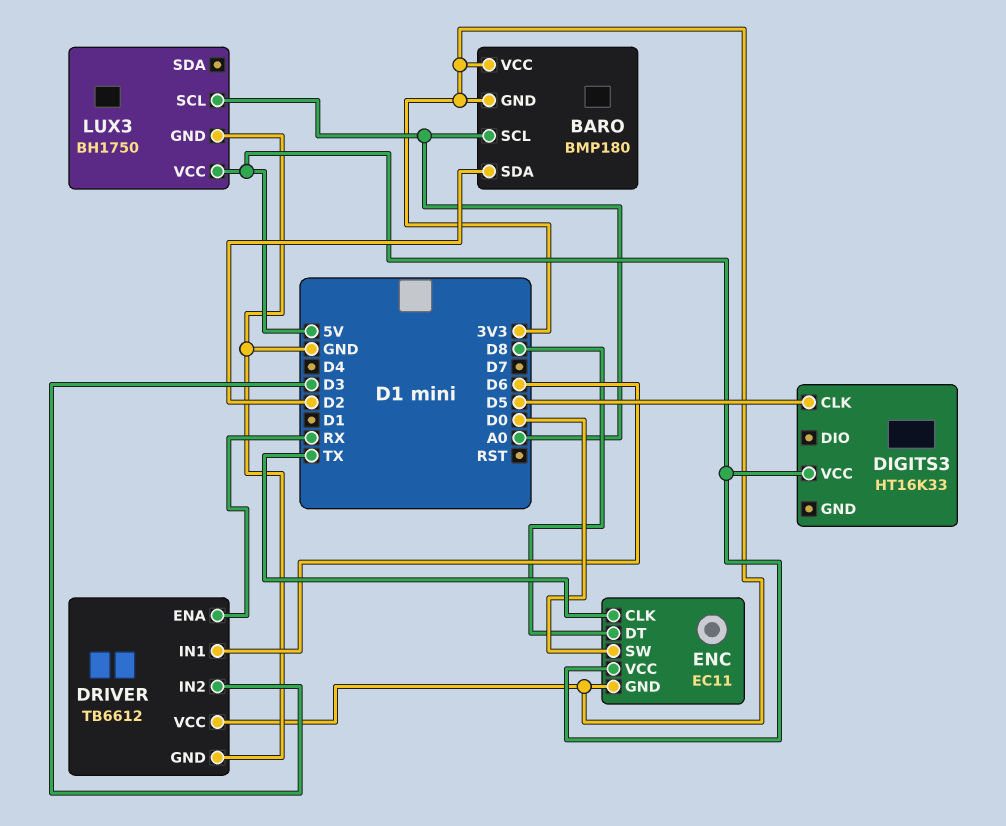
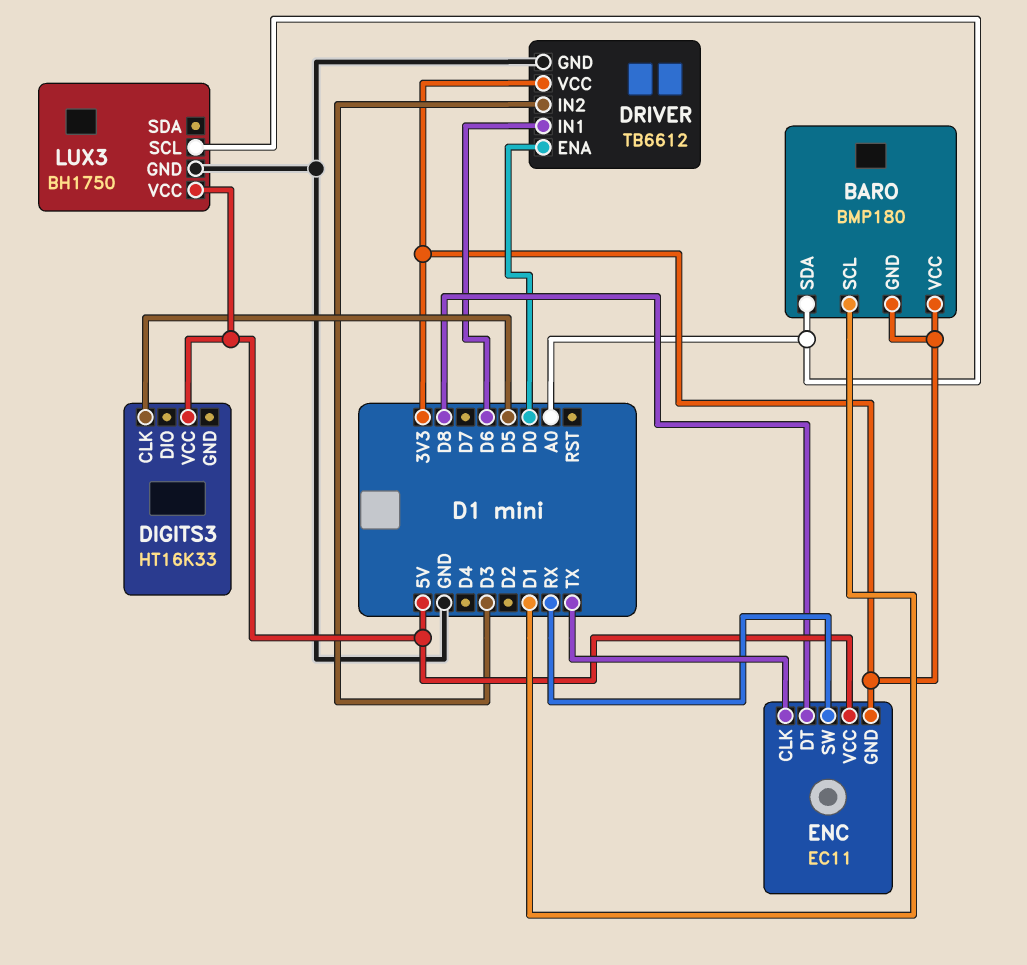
BARO pin SCL: A0 -> D1
BARO pin SDA: D2 -> A0
DRIVER pin ENA: RX -> D0
ENC pin SW: D0 -> RX

